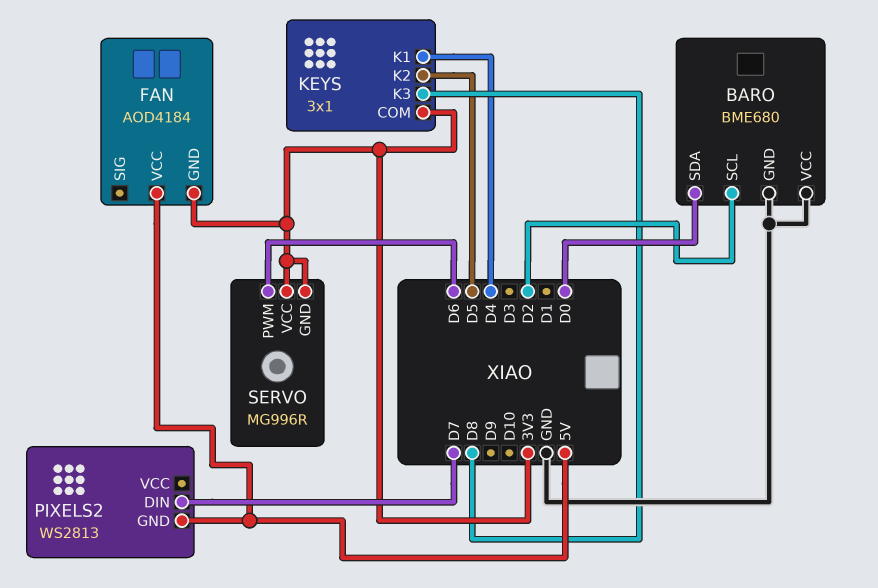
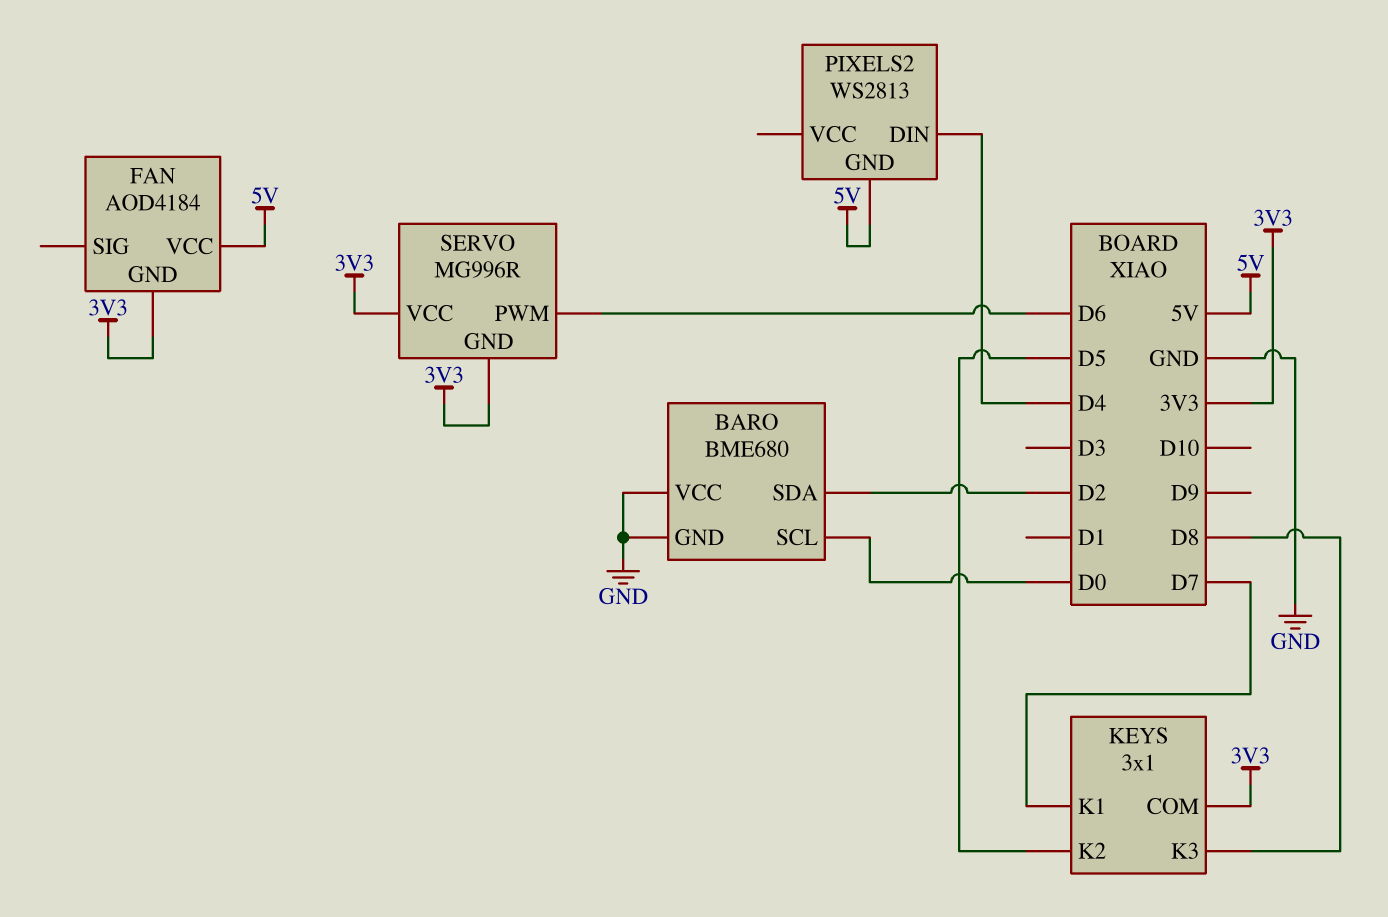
BARO pin SCL: D2 -> D0
BARO pin SDA: D0 -> D2
KEYS pin K1: D4 -> D7
PIXELS2 pin DIN: D7 -> D4

